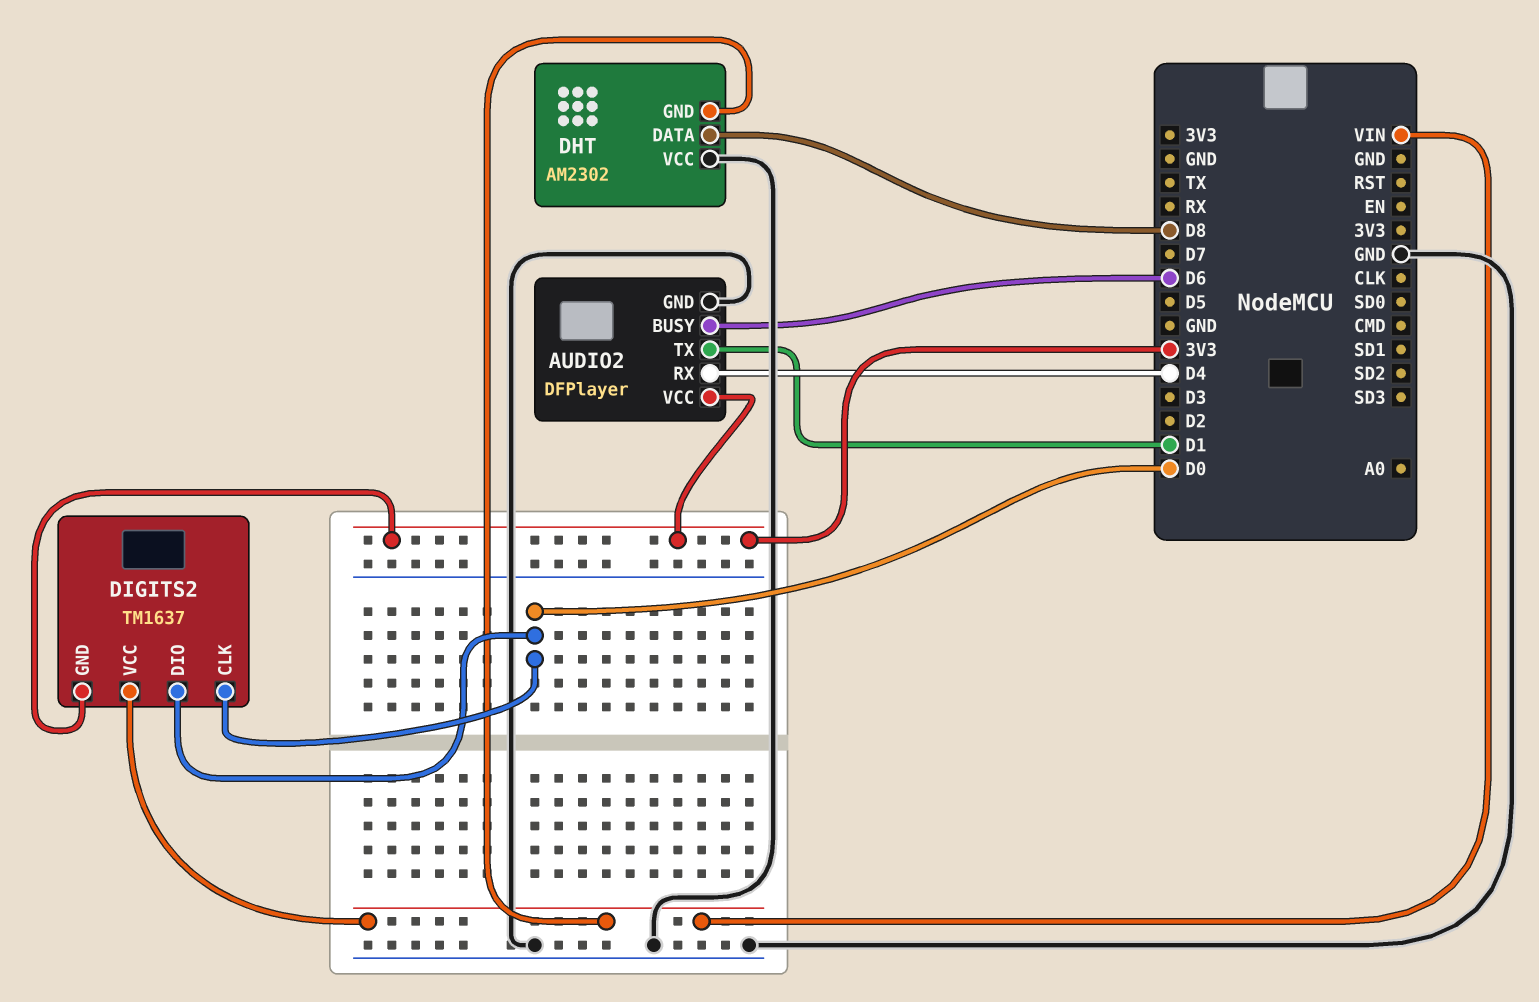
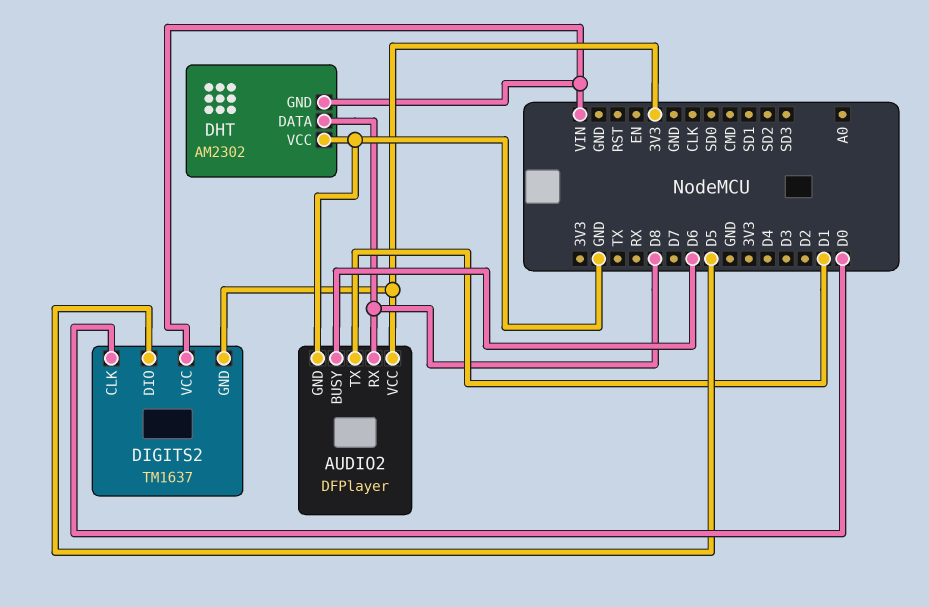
AUDIO2 pin RX: D4 -> D8
DIGITS2 pin DIO: D0 -> D5

